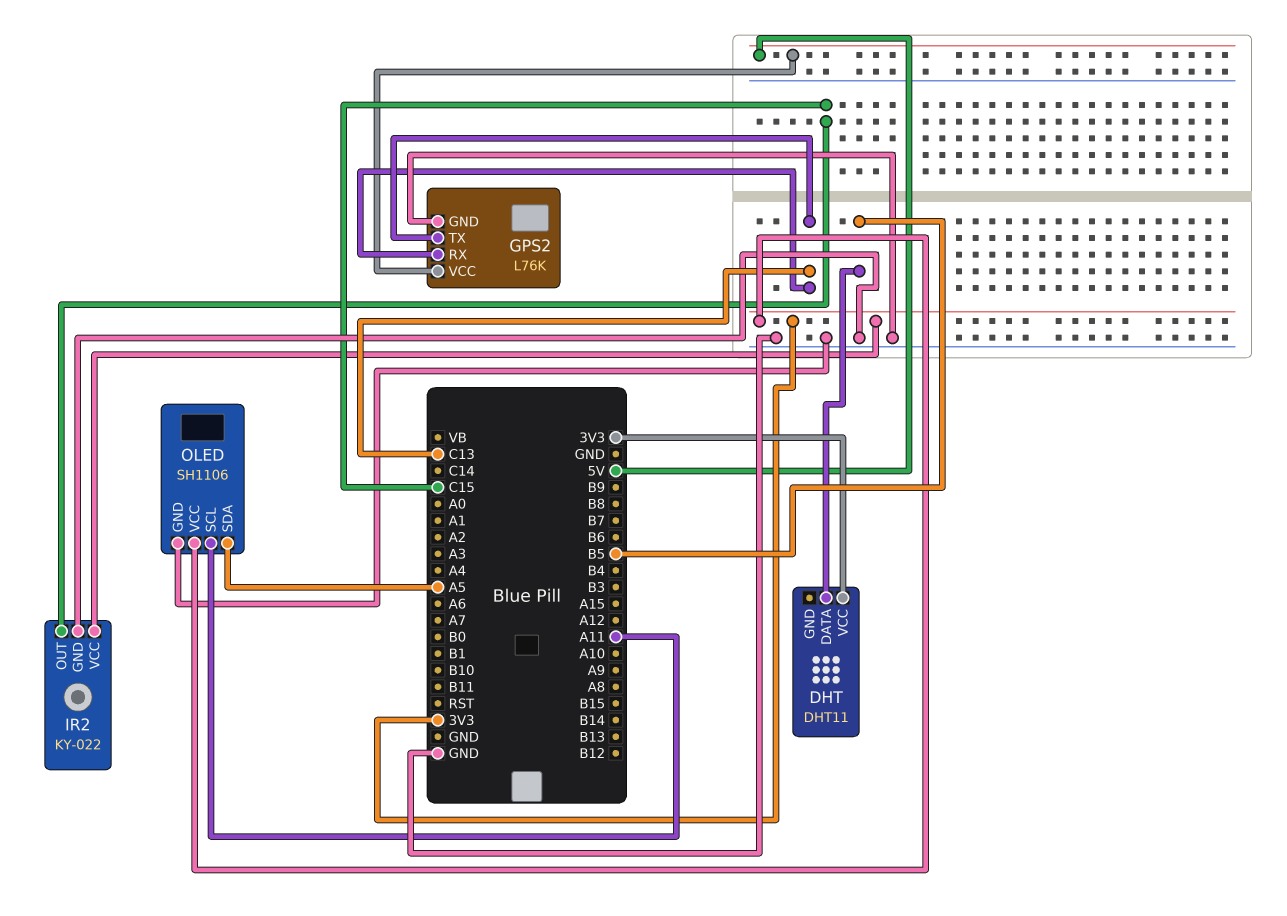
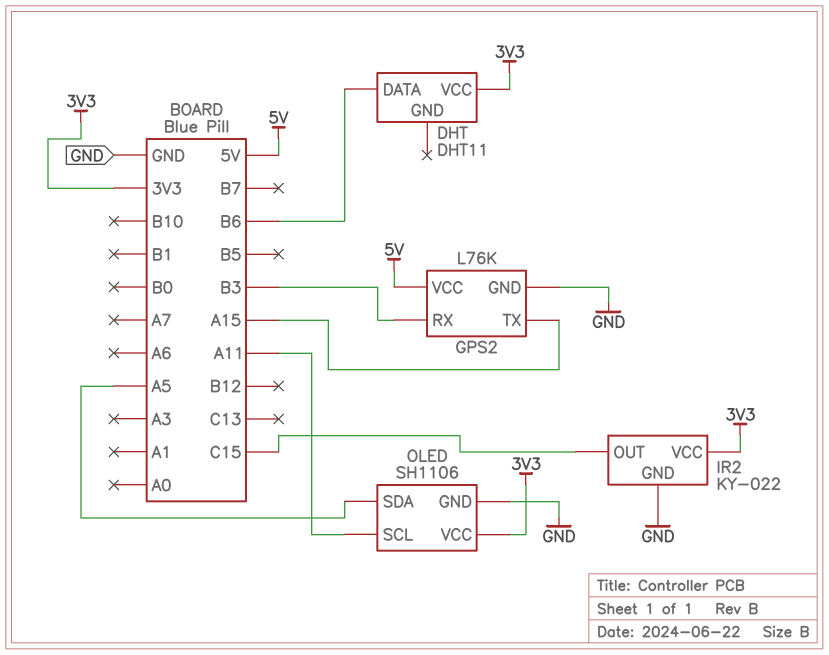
DHT pin DATA: B5 -> B6
GPS2 pin RX: C13 -> B3
GPS2 pin TX: C13 -> A15

